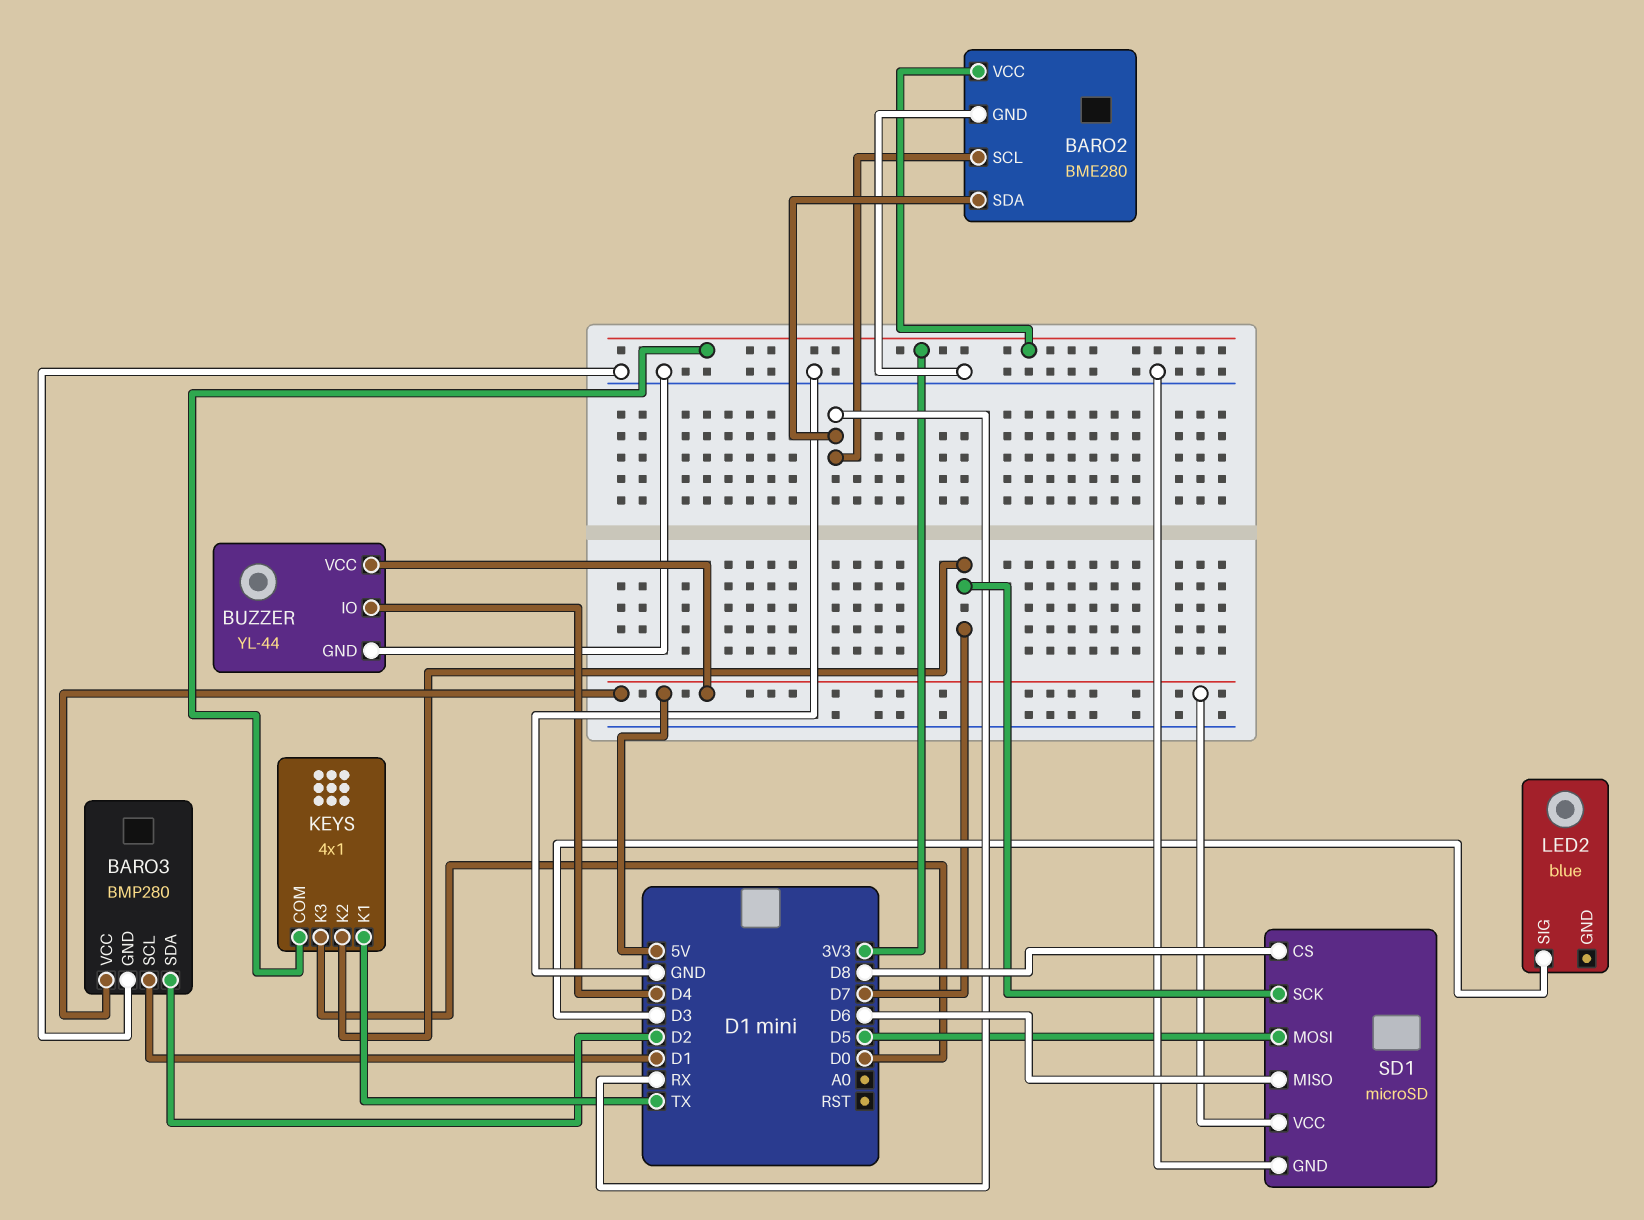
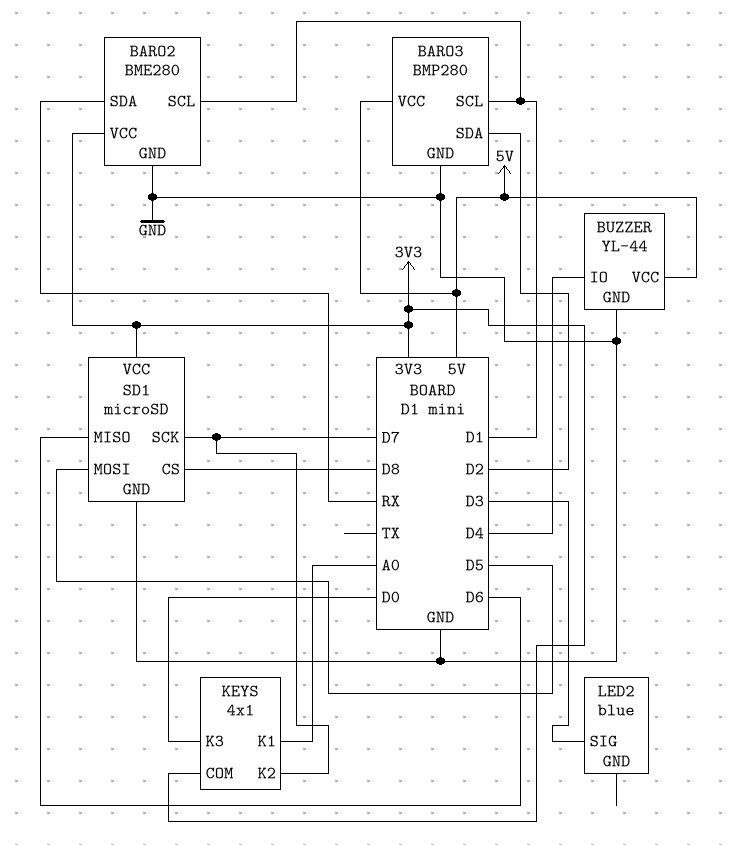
BARO2 pin SCL: RX -> D1
KEYS pin K1: TX -> A0
SD1 pin VCC: 5V -> 3V3

